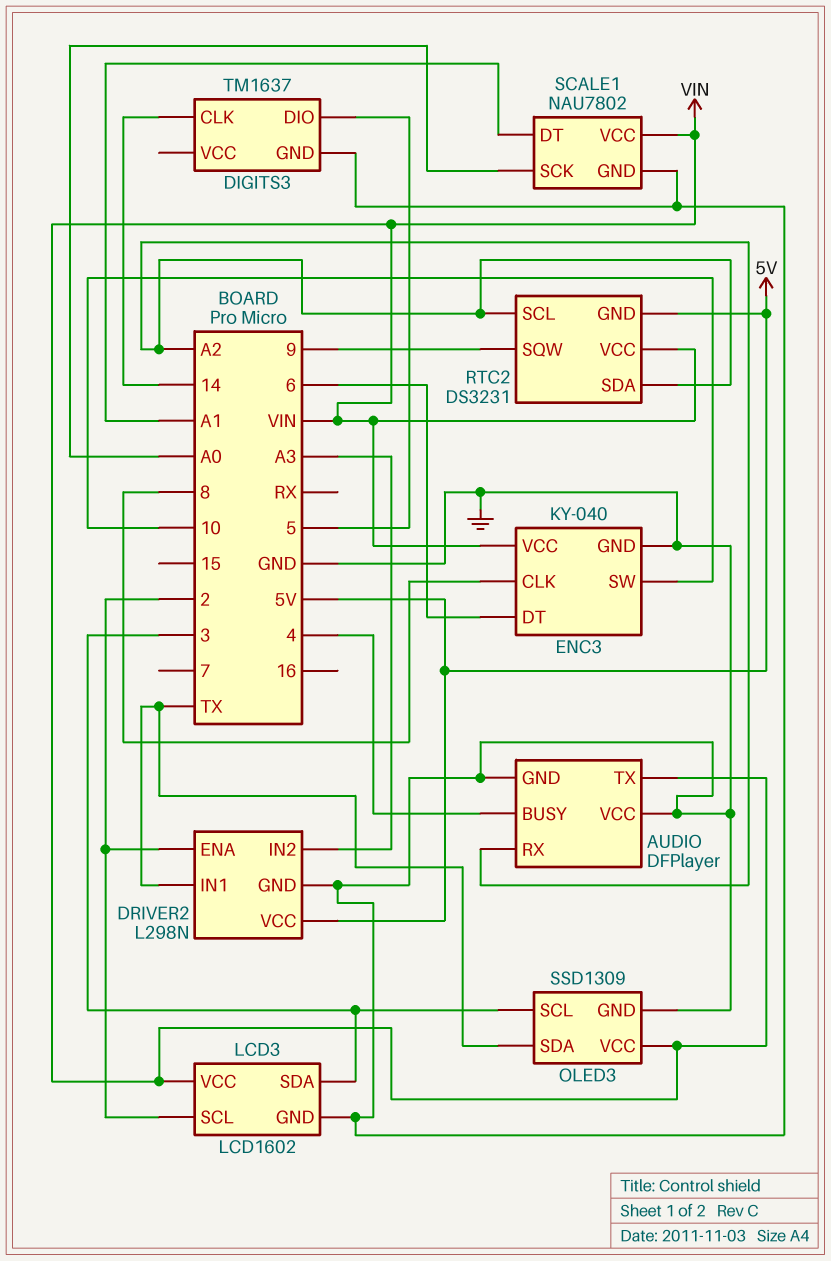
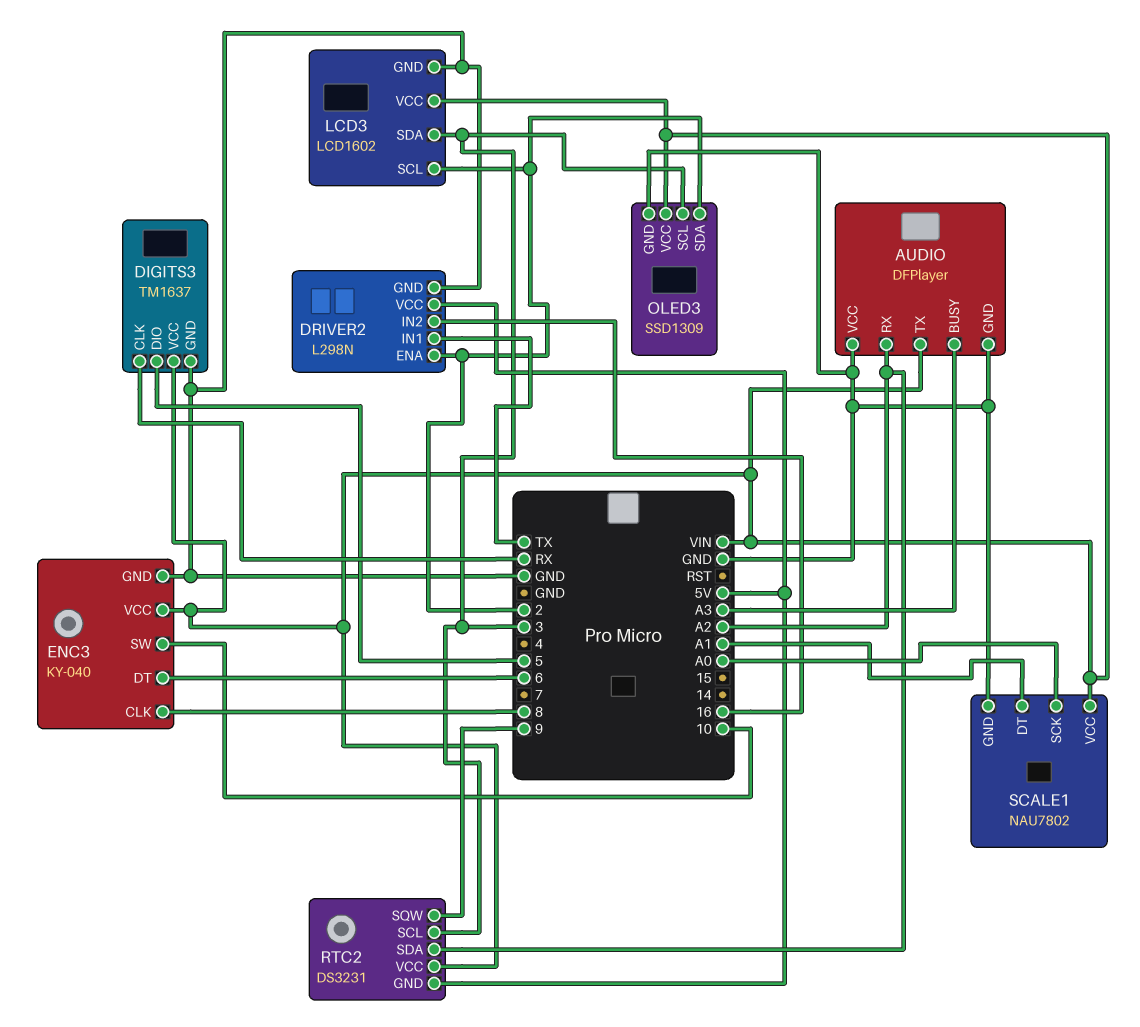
AUDIO pin BUSY: 4 -> A3
DIGITS3 pin CLK: 14 -> RX
DIGITS3 pin VCC: none -> VIN
DRIVER2 pin IN2: A3 -> 16
OLED3 pin SDA: TX -> 2
RTC2 pin SCL: A2 -> 3

